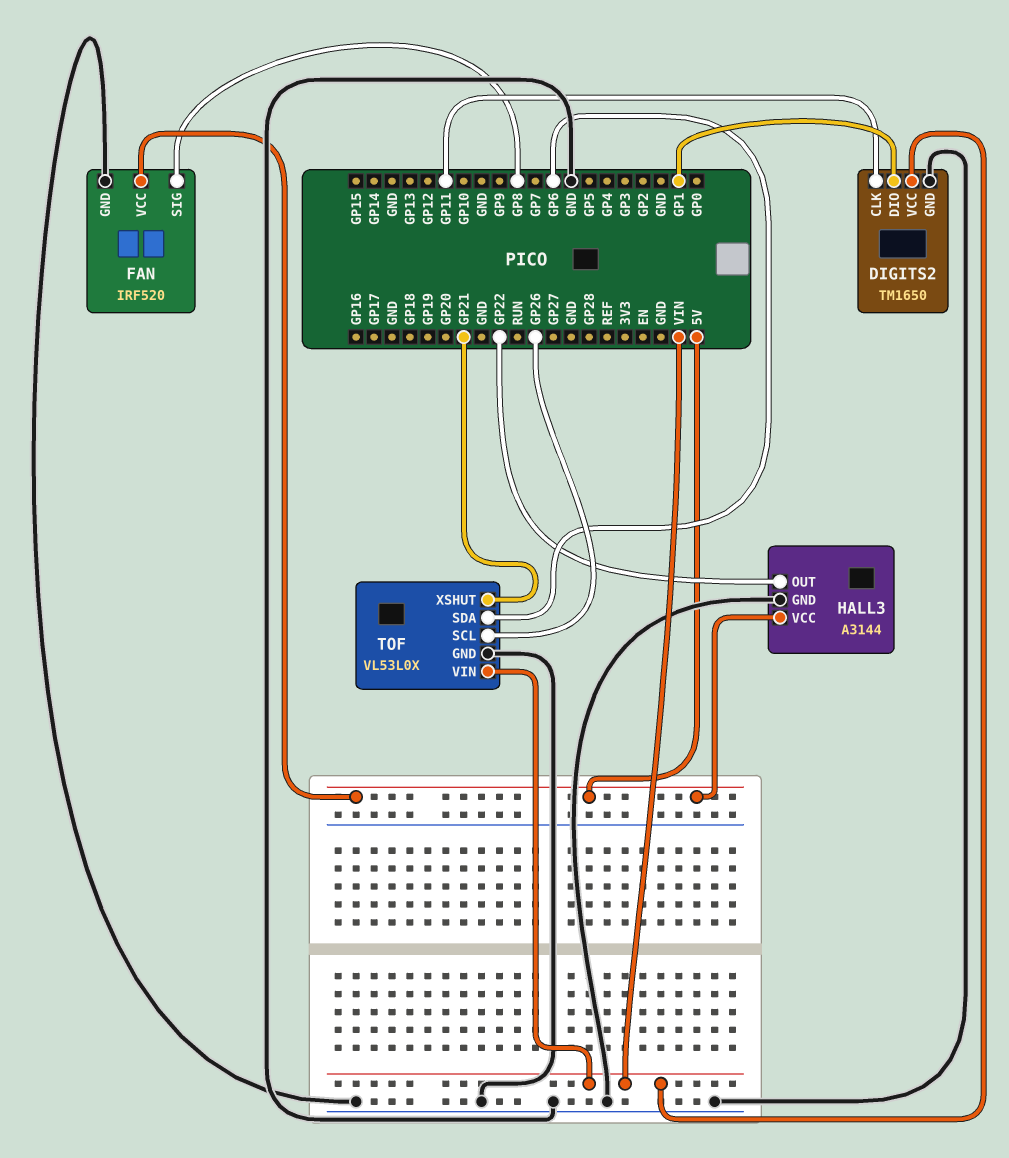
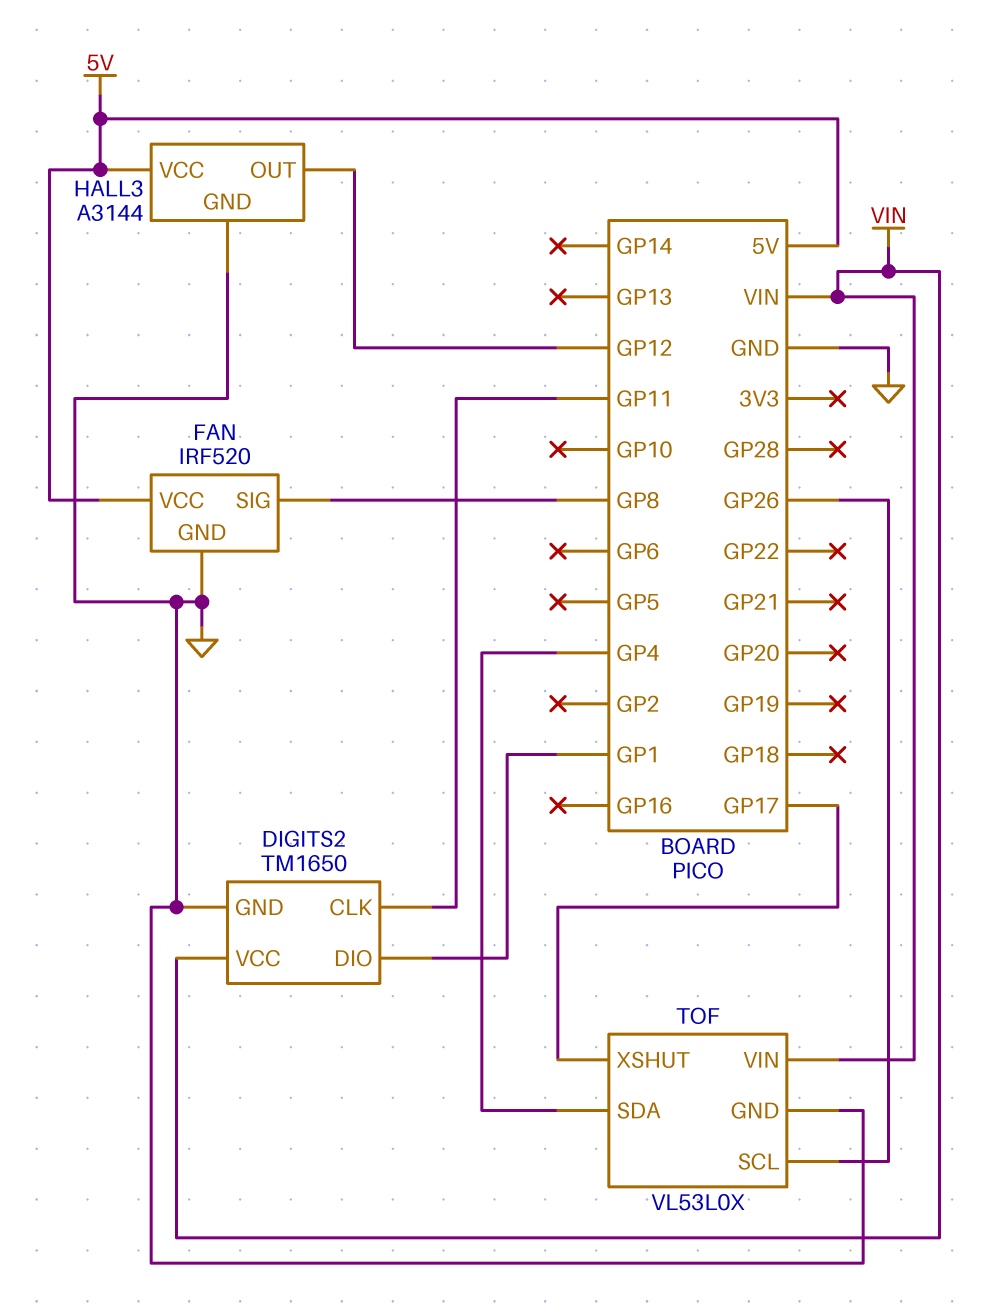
HALL3 pin OUT: GP22 -> GP12
TOF pin SDA: GP6 -> GP4
TOF pin XSHUT: GP21 -> GP17

